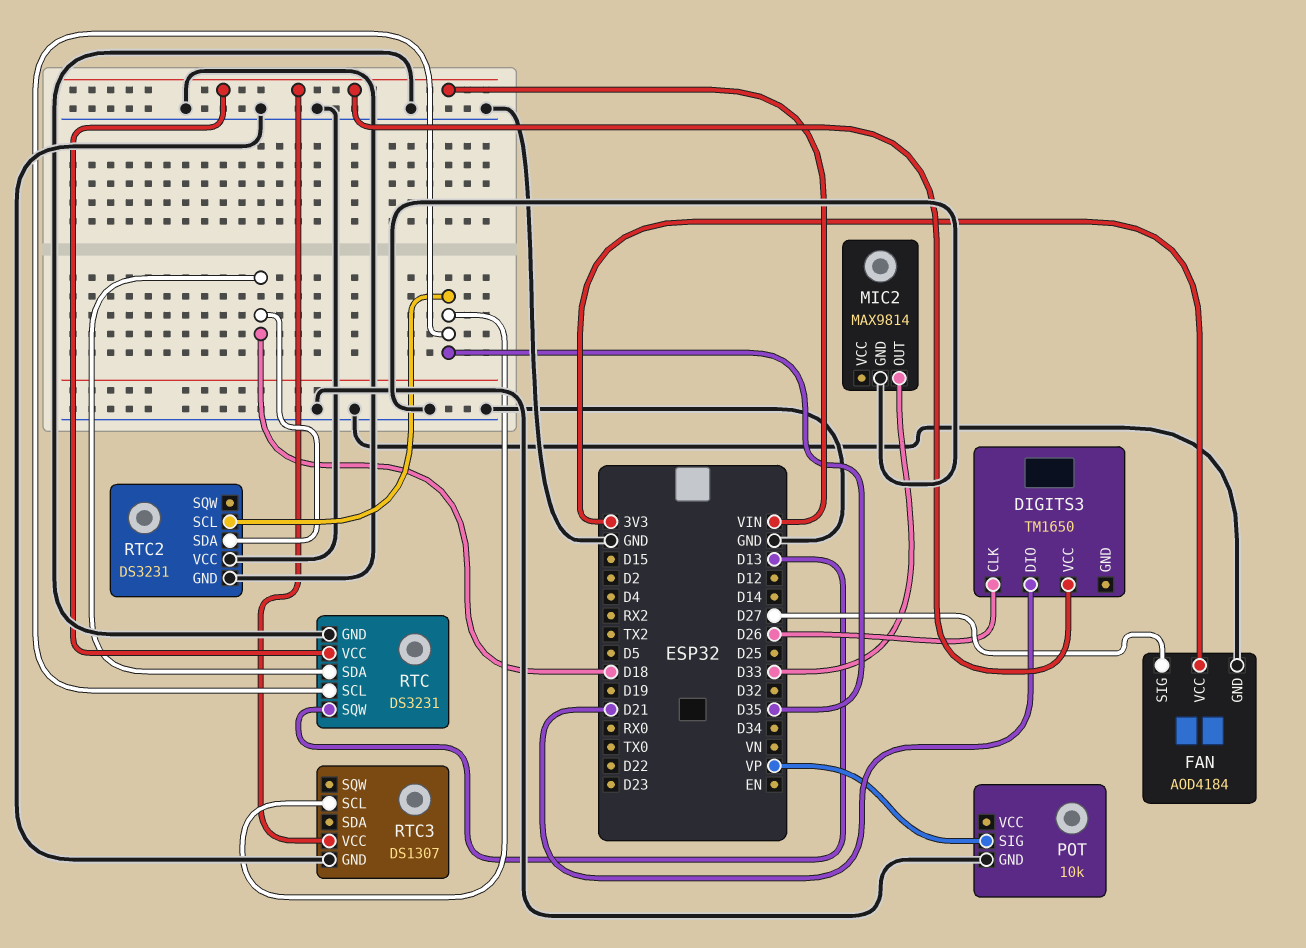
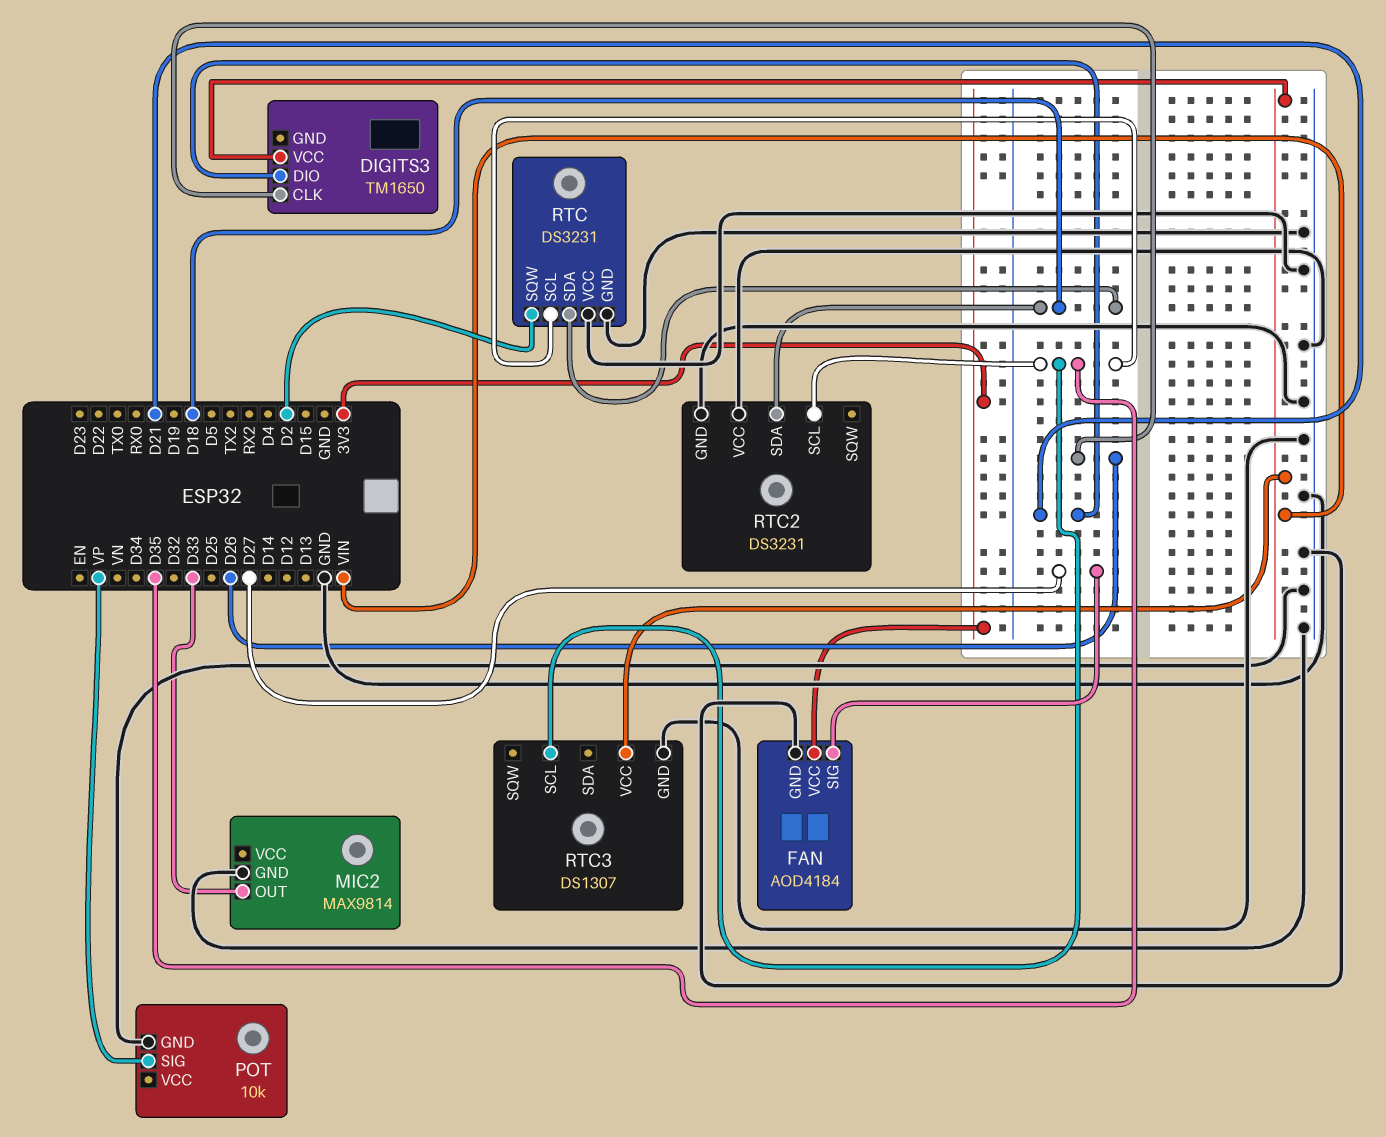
RTC pin SQW: D13 -> D2
RTC pin VCC: VIN -> GND

